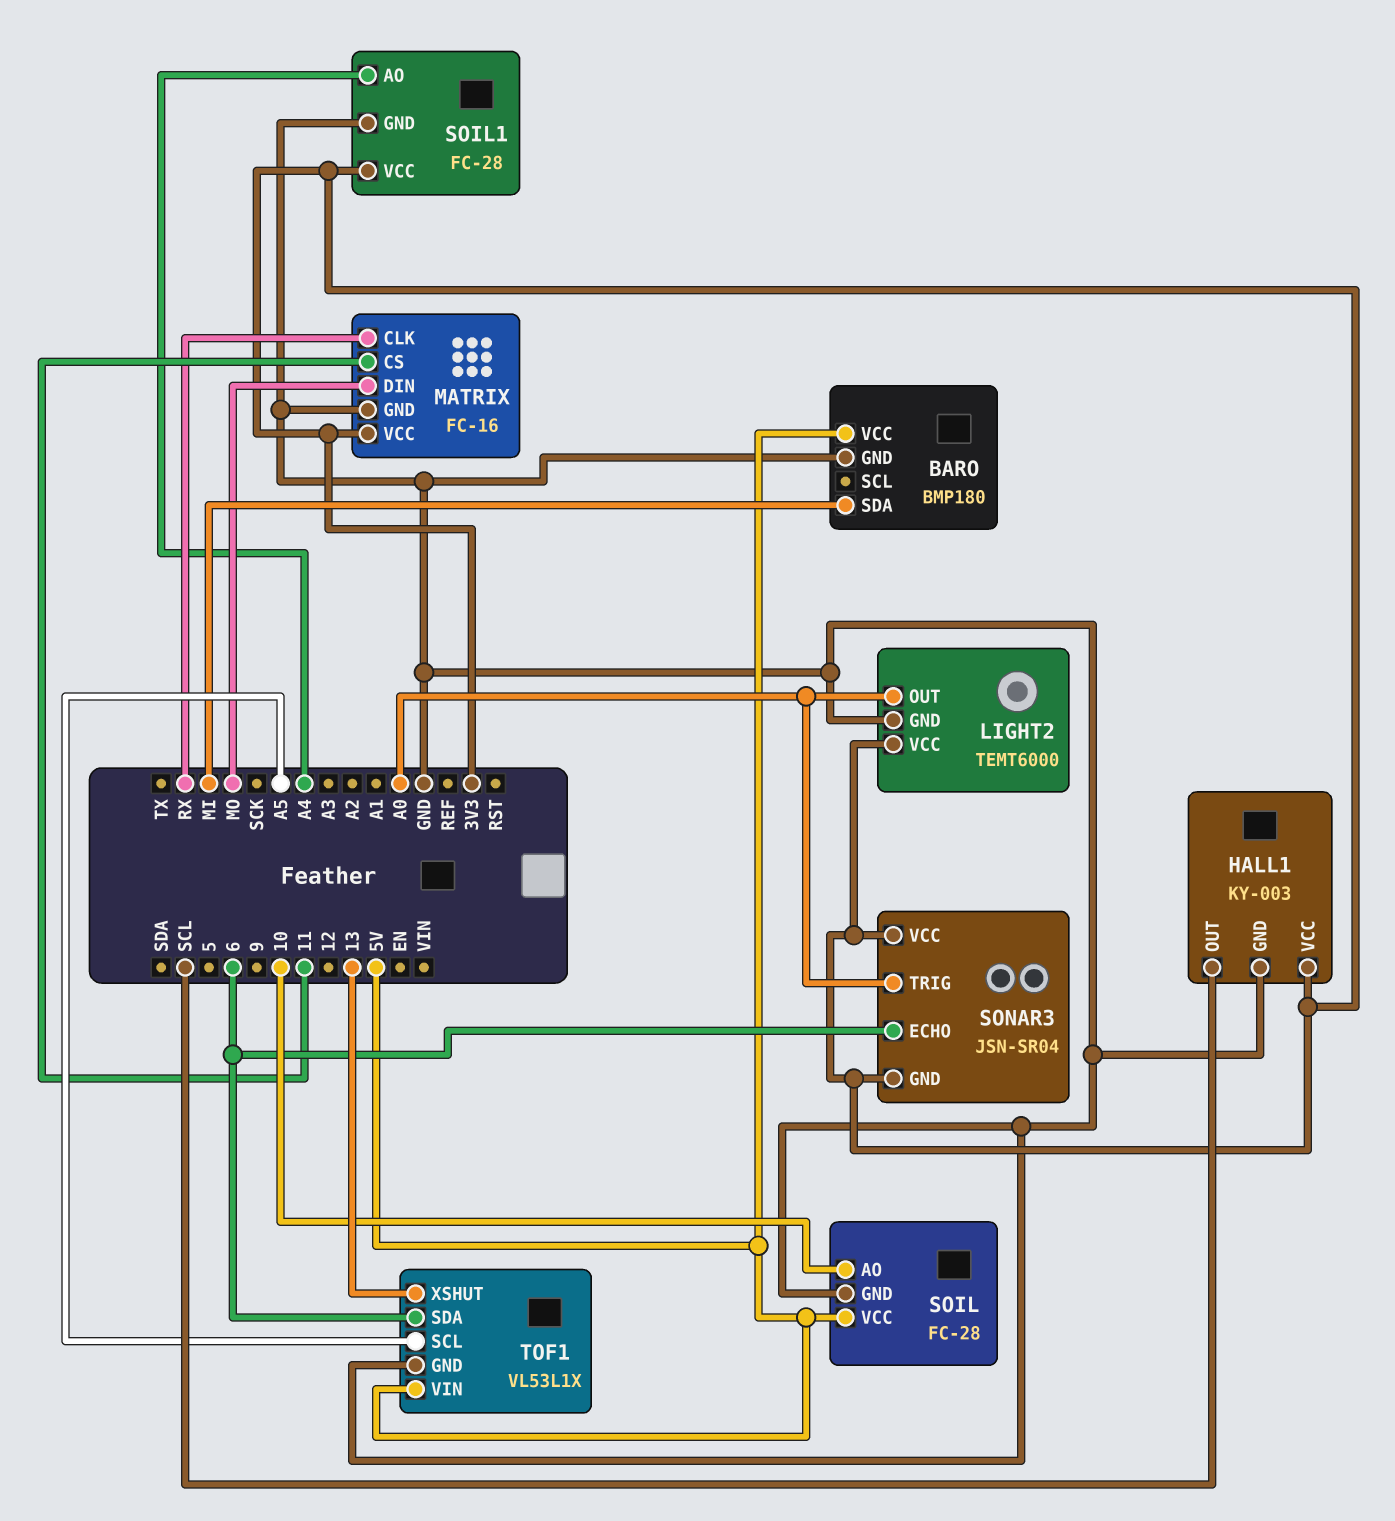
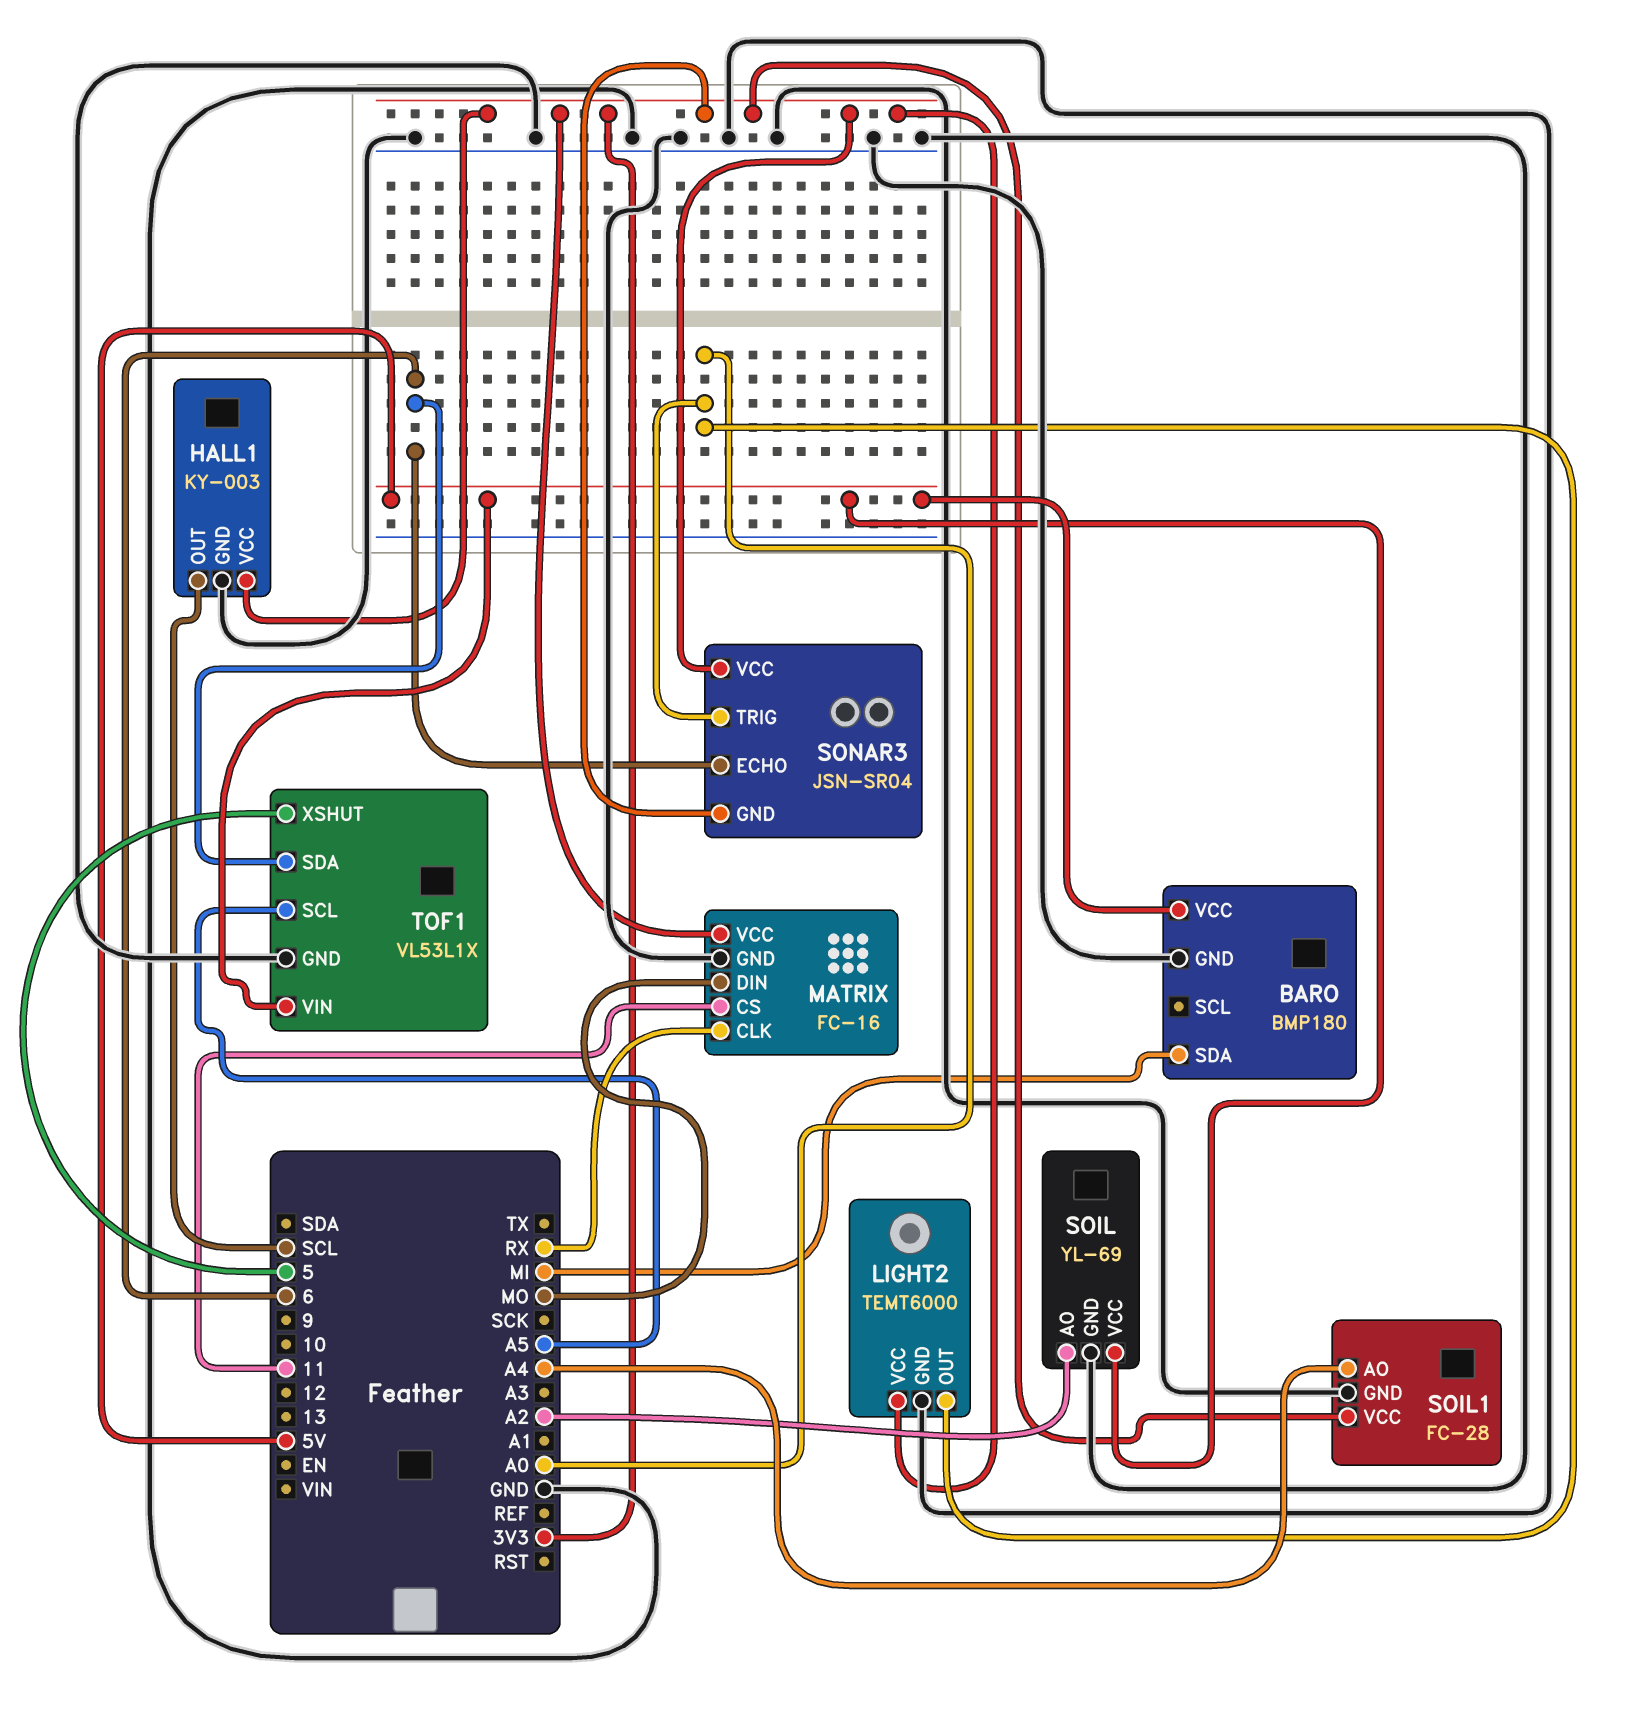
SOIL: FC-28 -> YL-69
SOIL pin AO: 10 -> A2
TOF1 pin XSHUT: 13 -> 5

